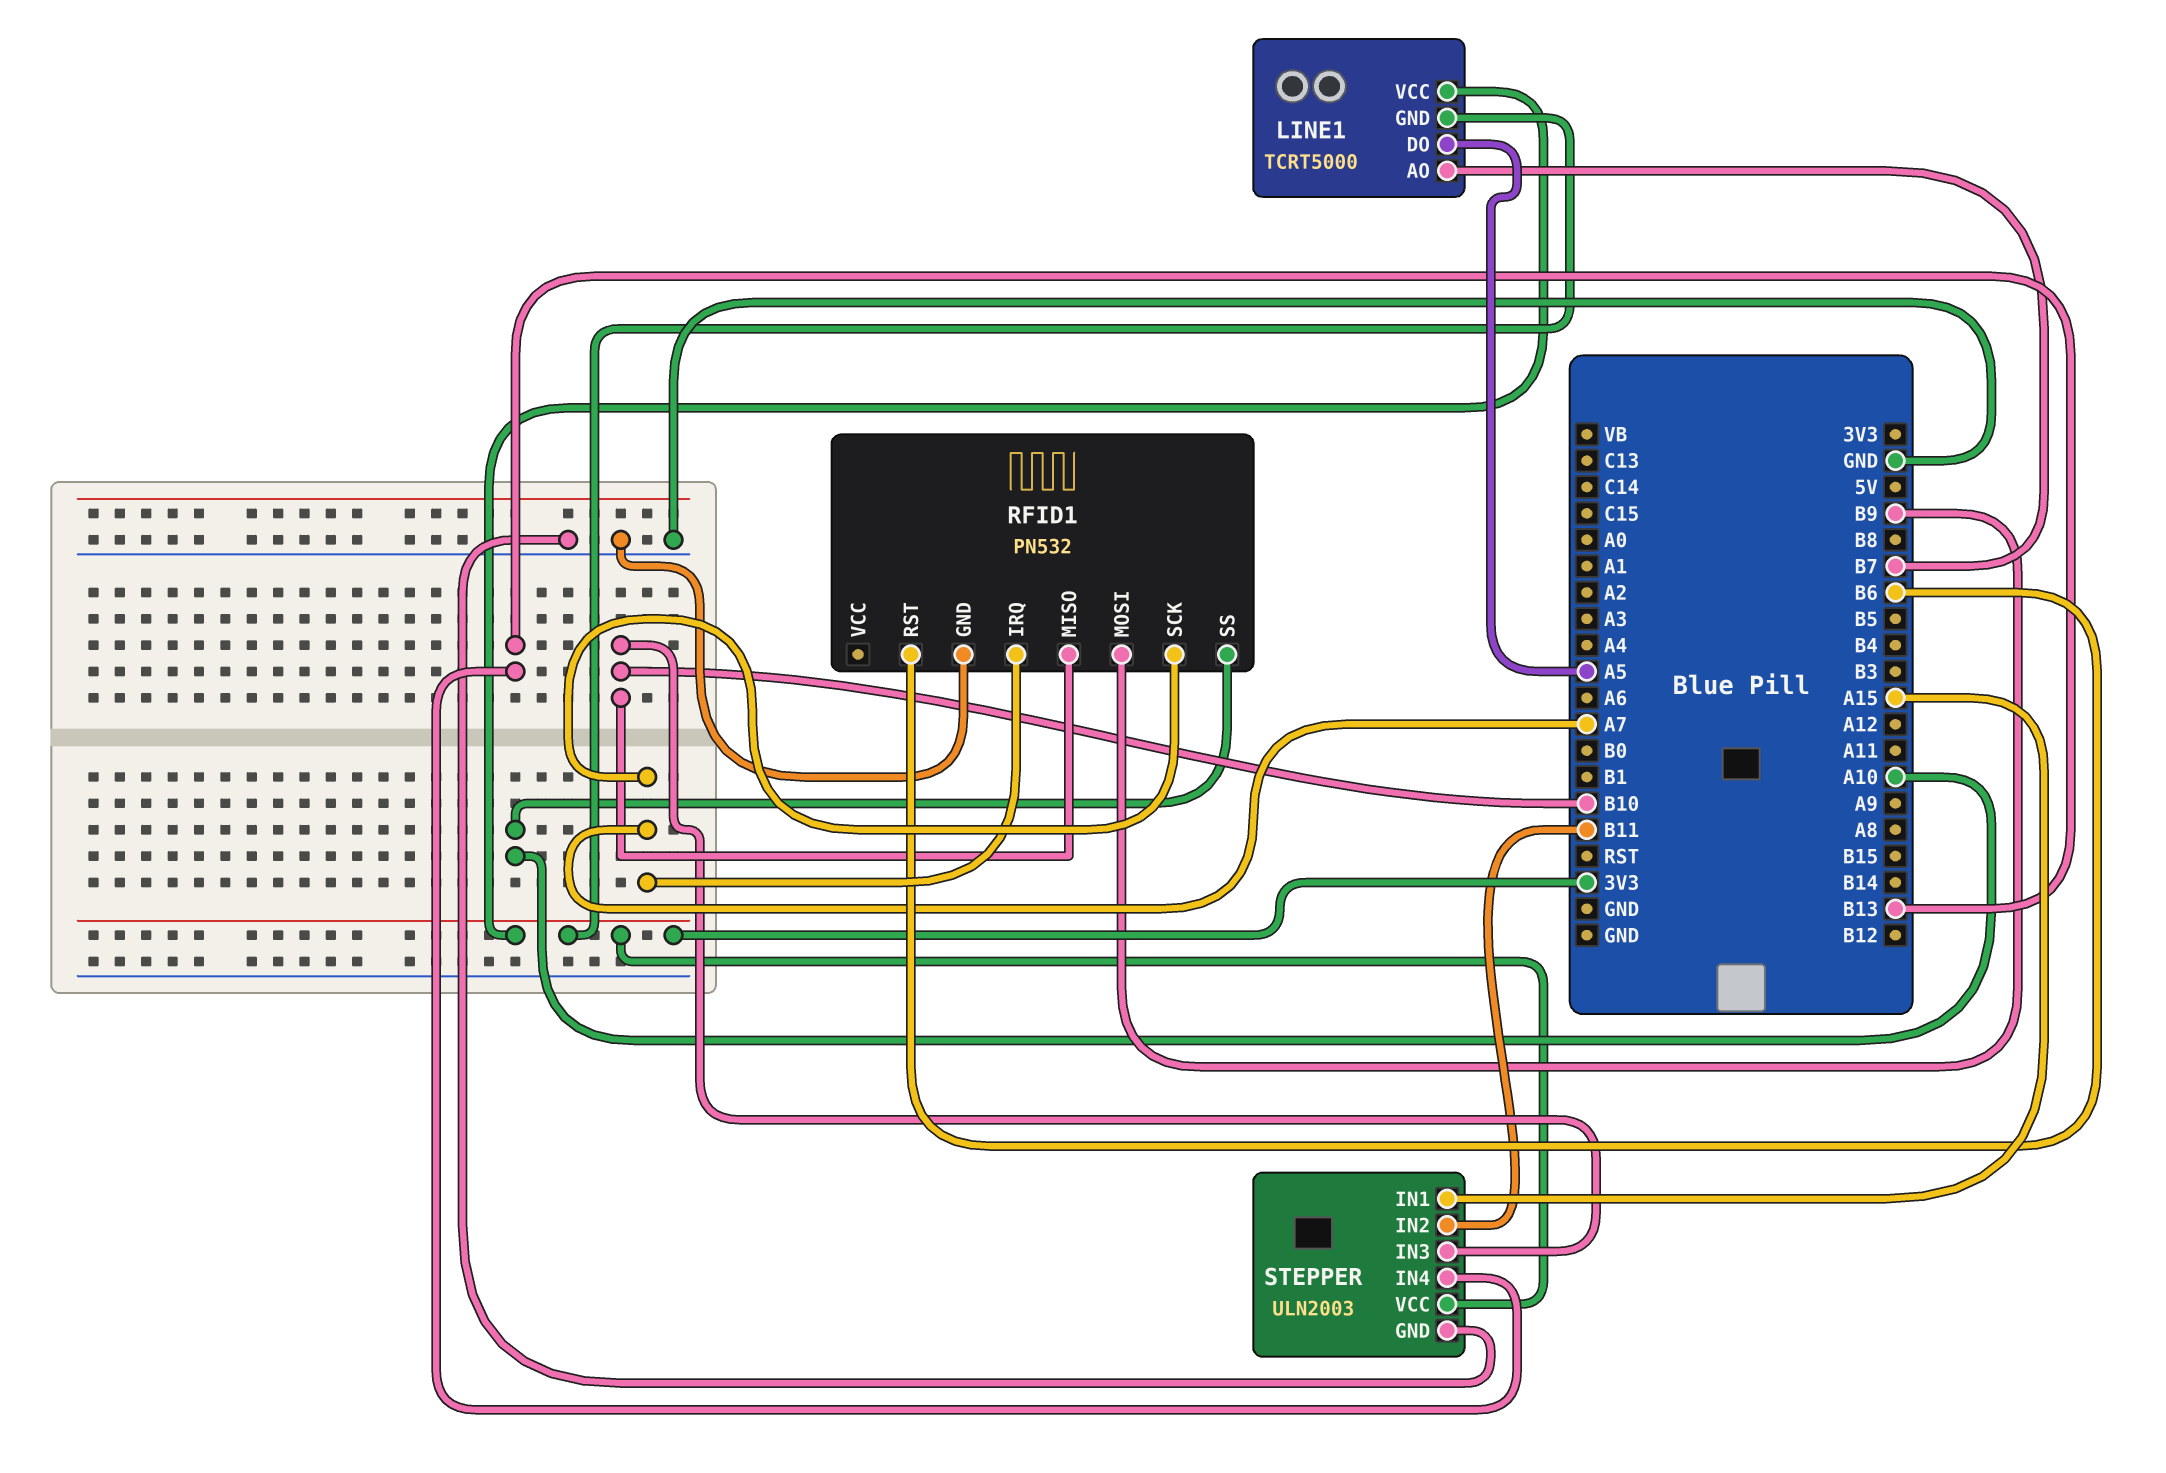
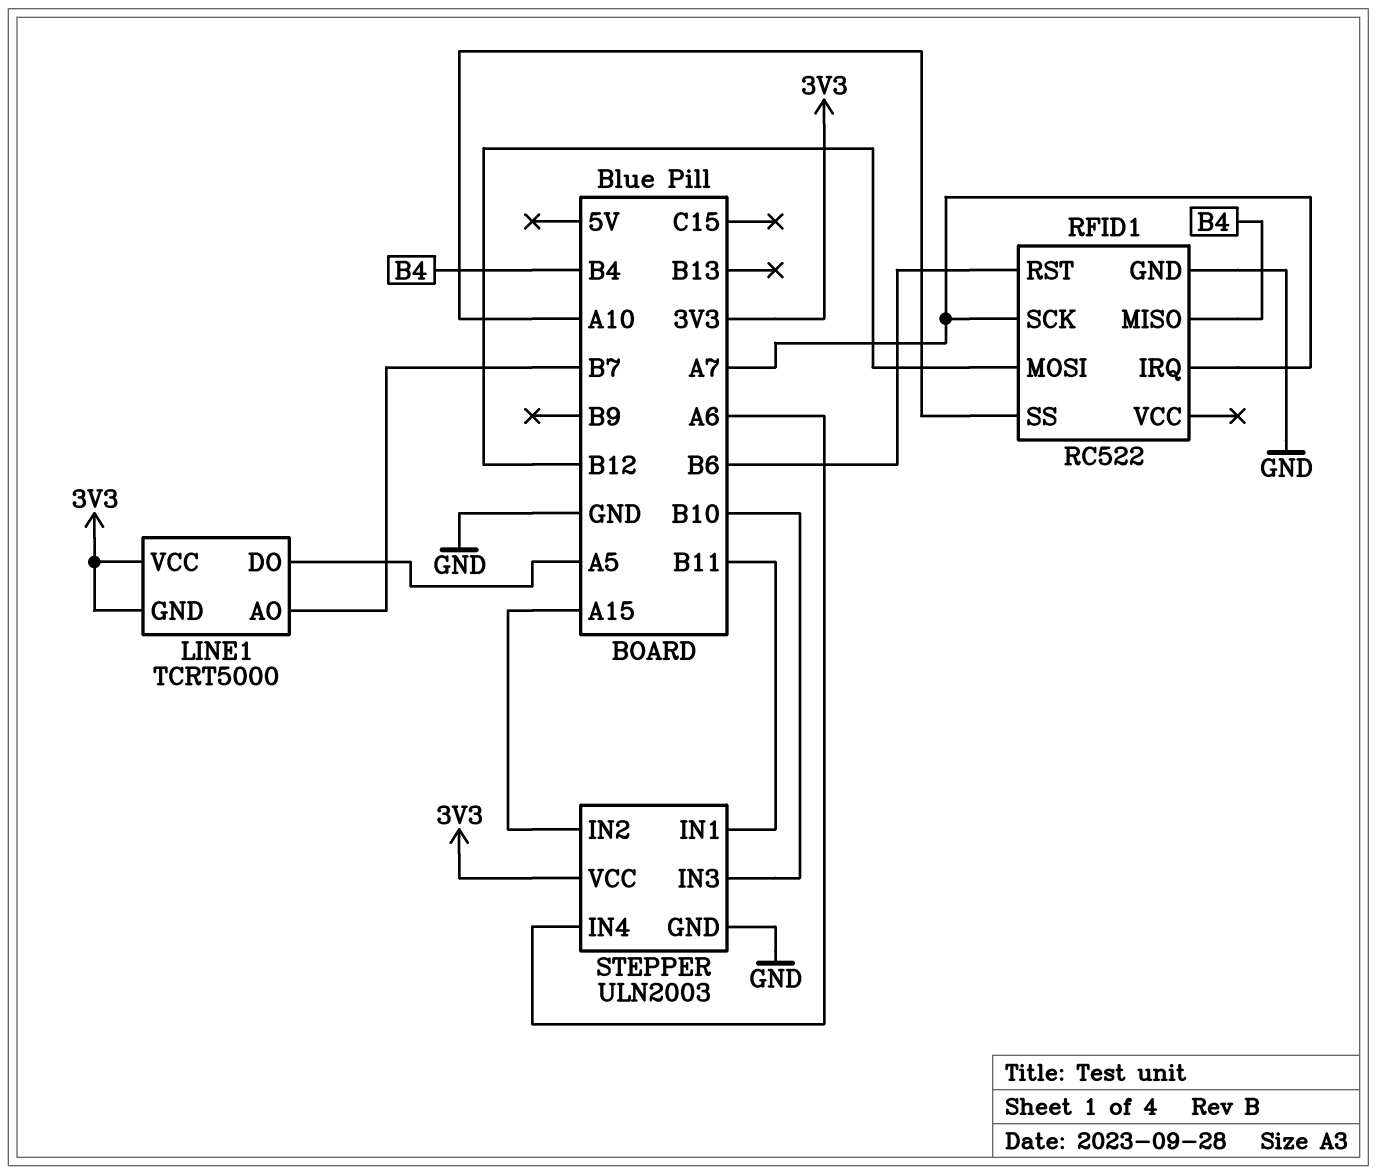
RFID1: PN532 -> RC522
RFID1 pin MISO: B10 -> B4
RFID1 pin MOSI: B9 -> B12
STEPPER pin IN1: A15 -> B11
STEPPER pin IN2: B11 -> A15
STEPPER pin IN4: B13 -> A6

